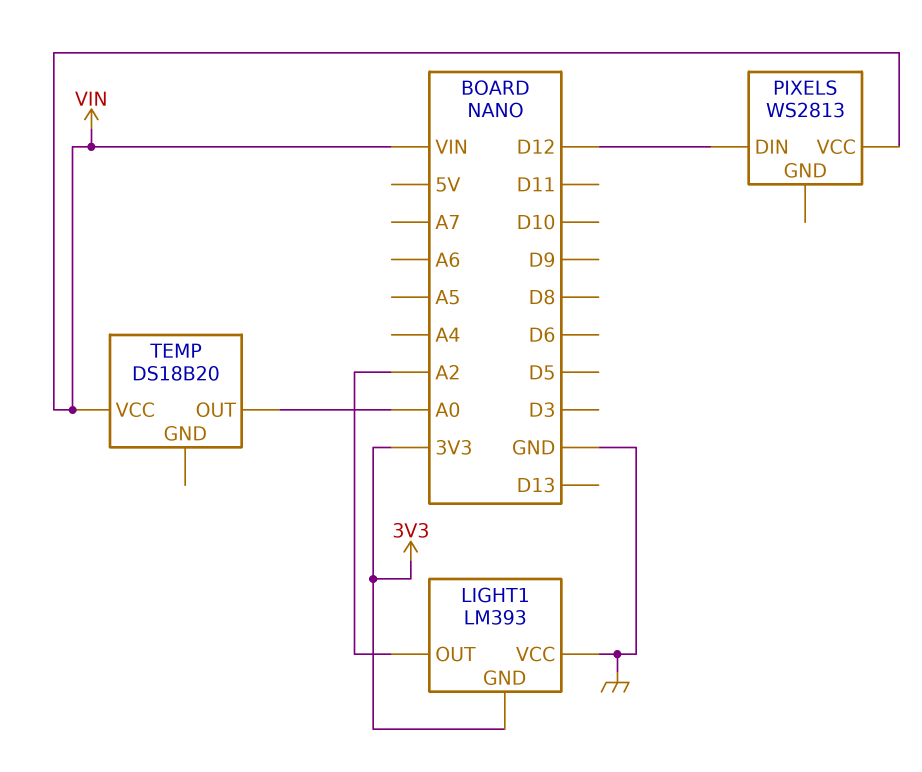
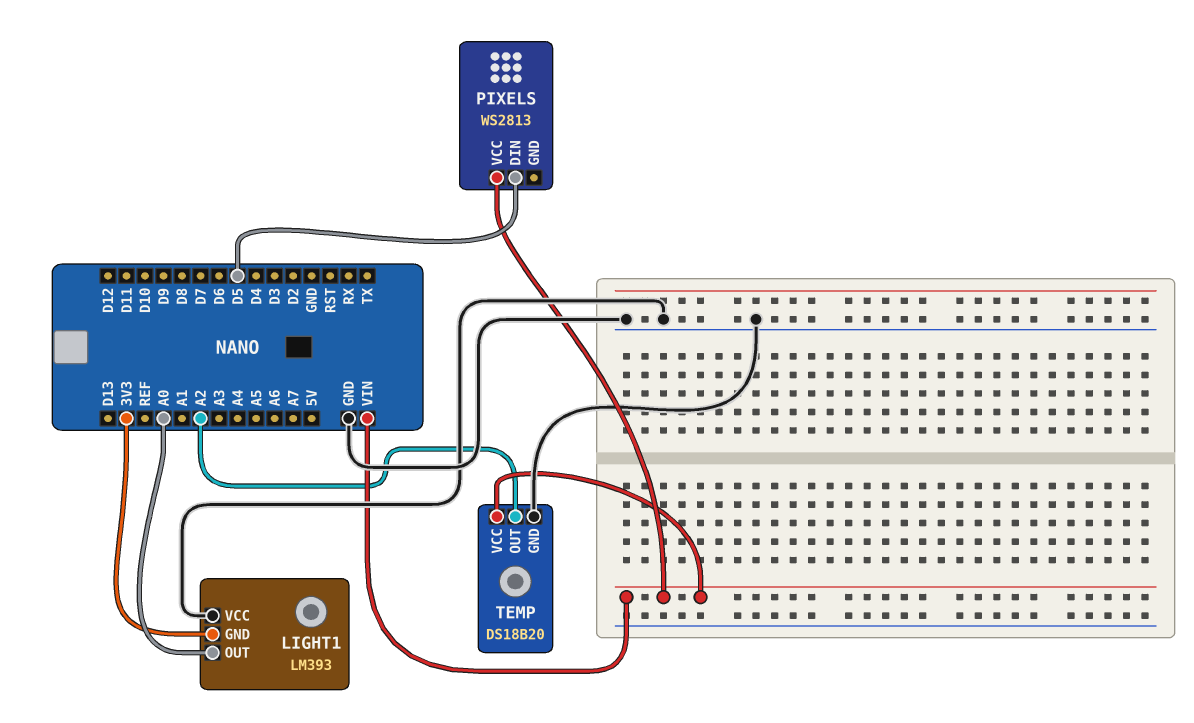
LIGHT1 pin OUT: A2 -> A0
PIXELS pin DIN: D12 -> D5
TEMP pin GND: none -> GND
TEMP pin OUT: A0 -> A2

